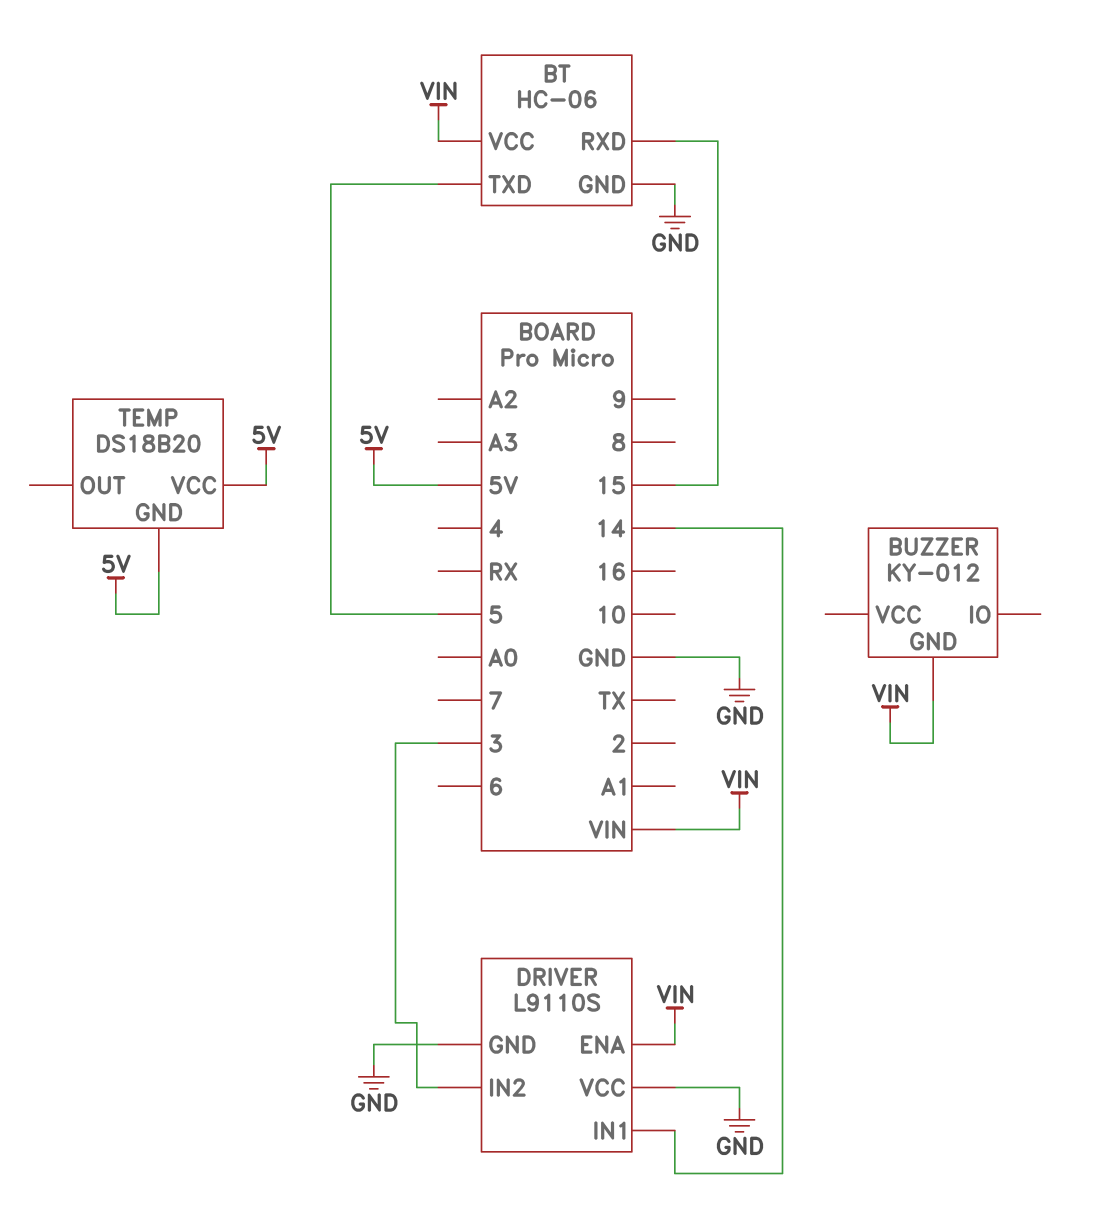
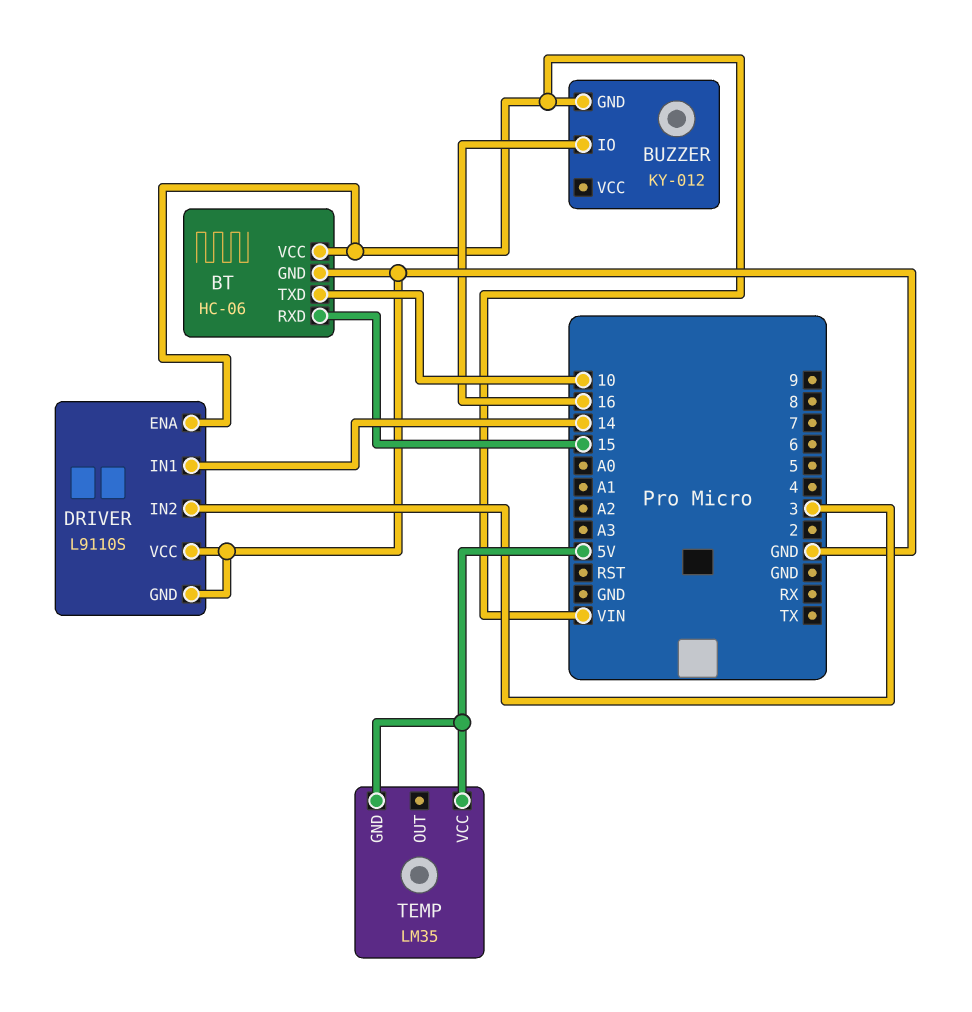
BT pin TXD: 5 -> 10
BUZZER pin IO: none -> 16
TEMP: DS18B20 -> LM35

